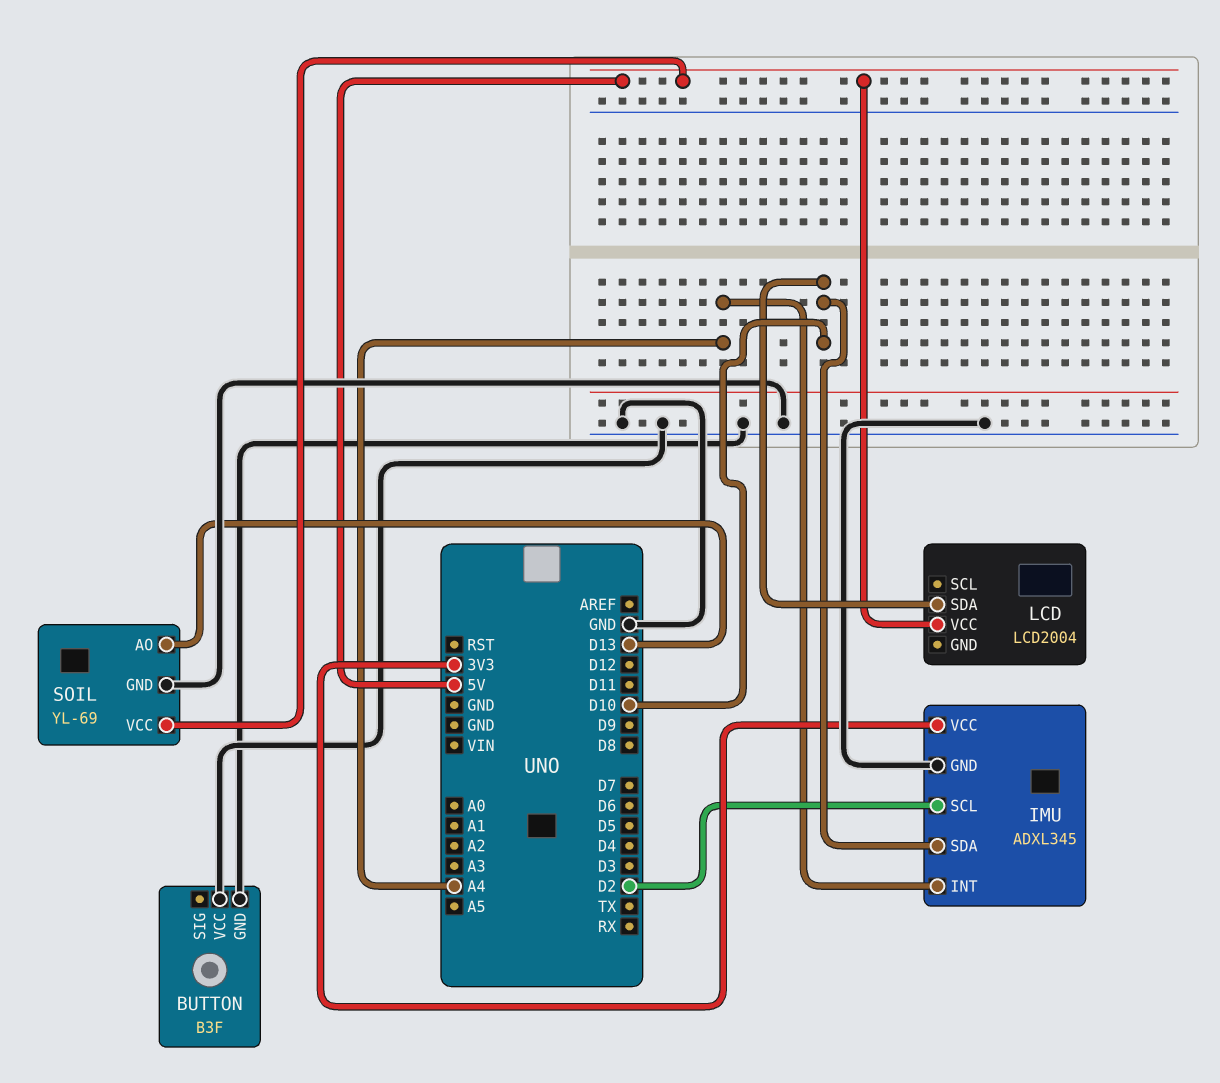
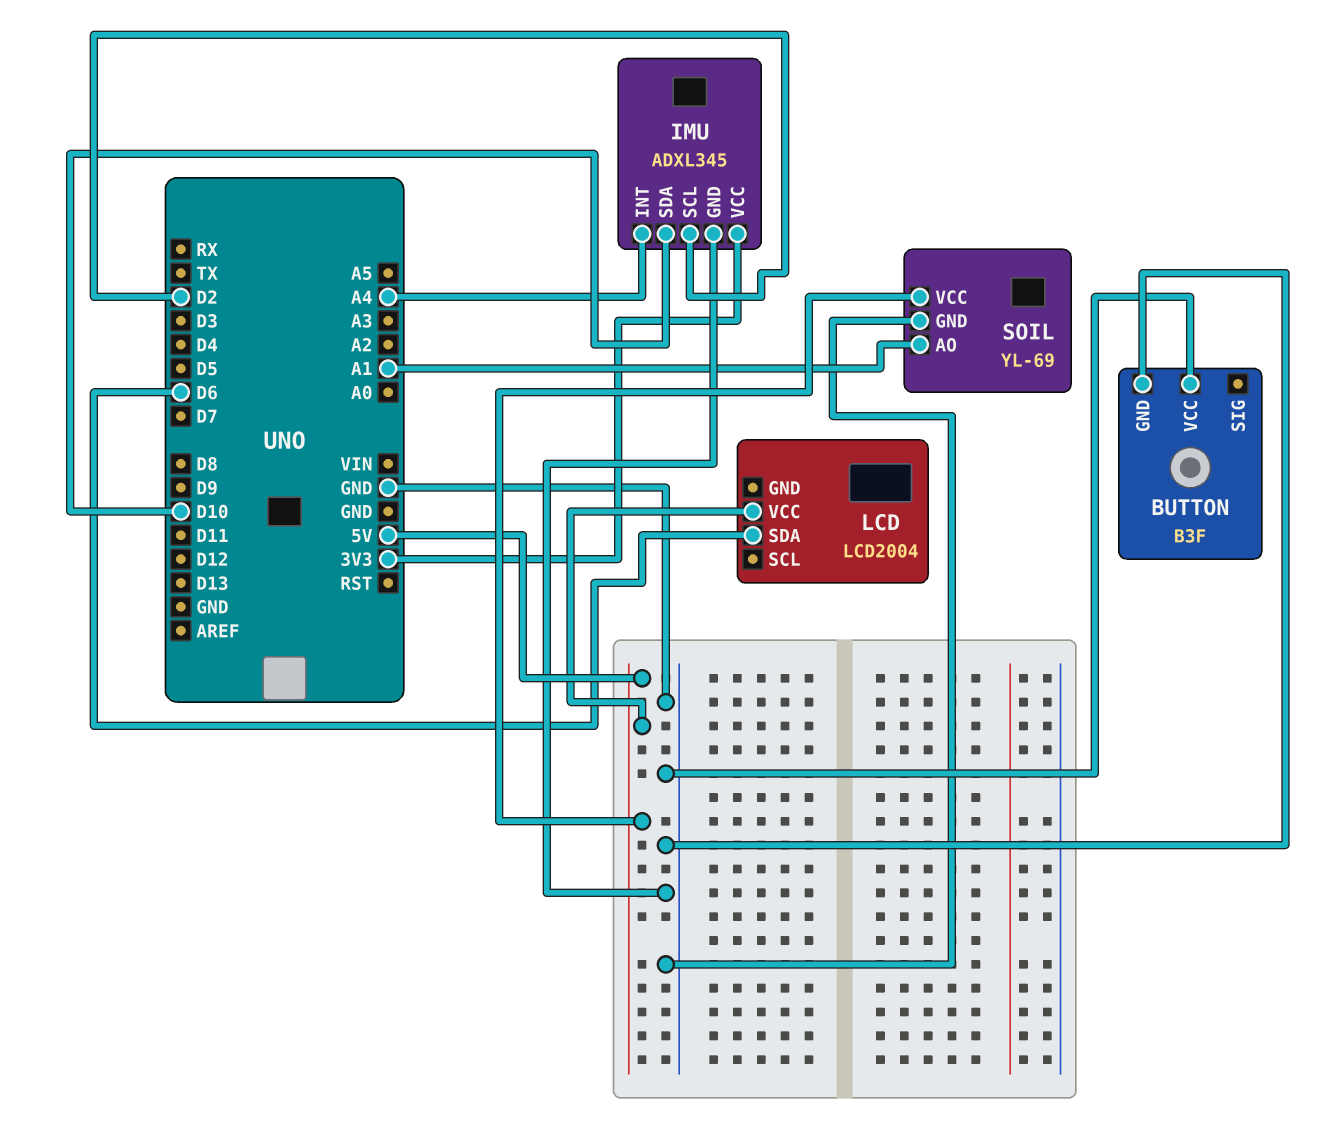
LCD pin SDA: D10 -> D6
SOIL pin AO: D13 -> A1

